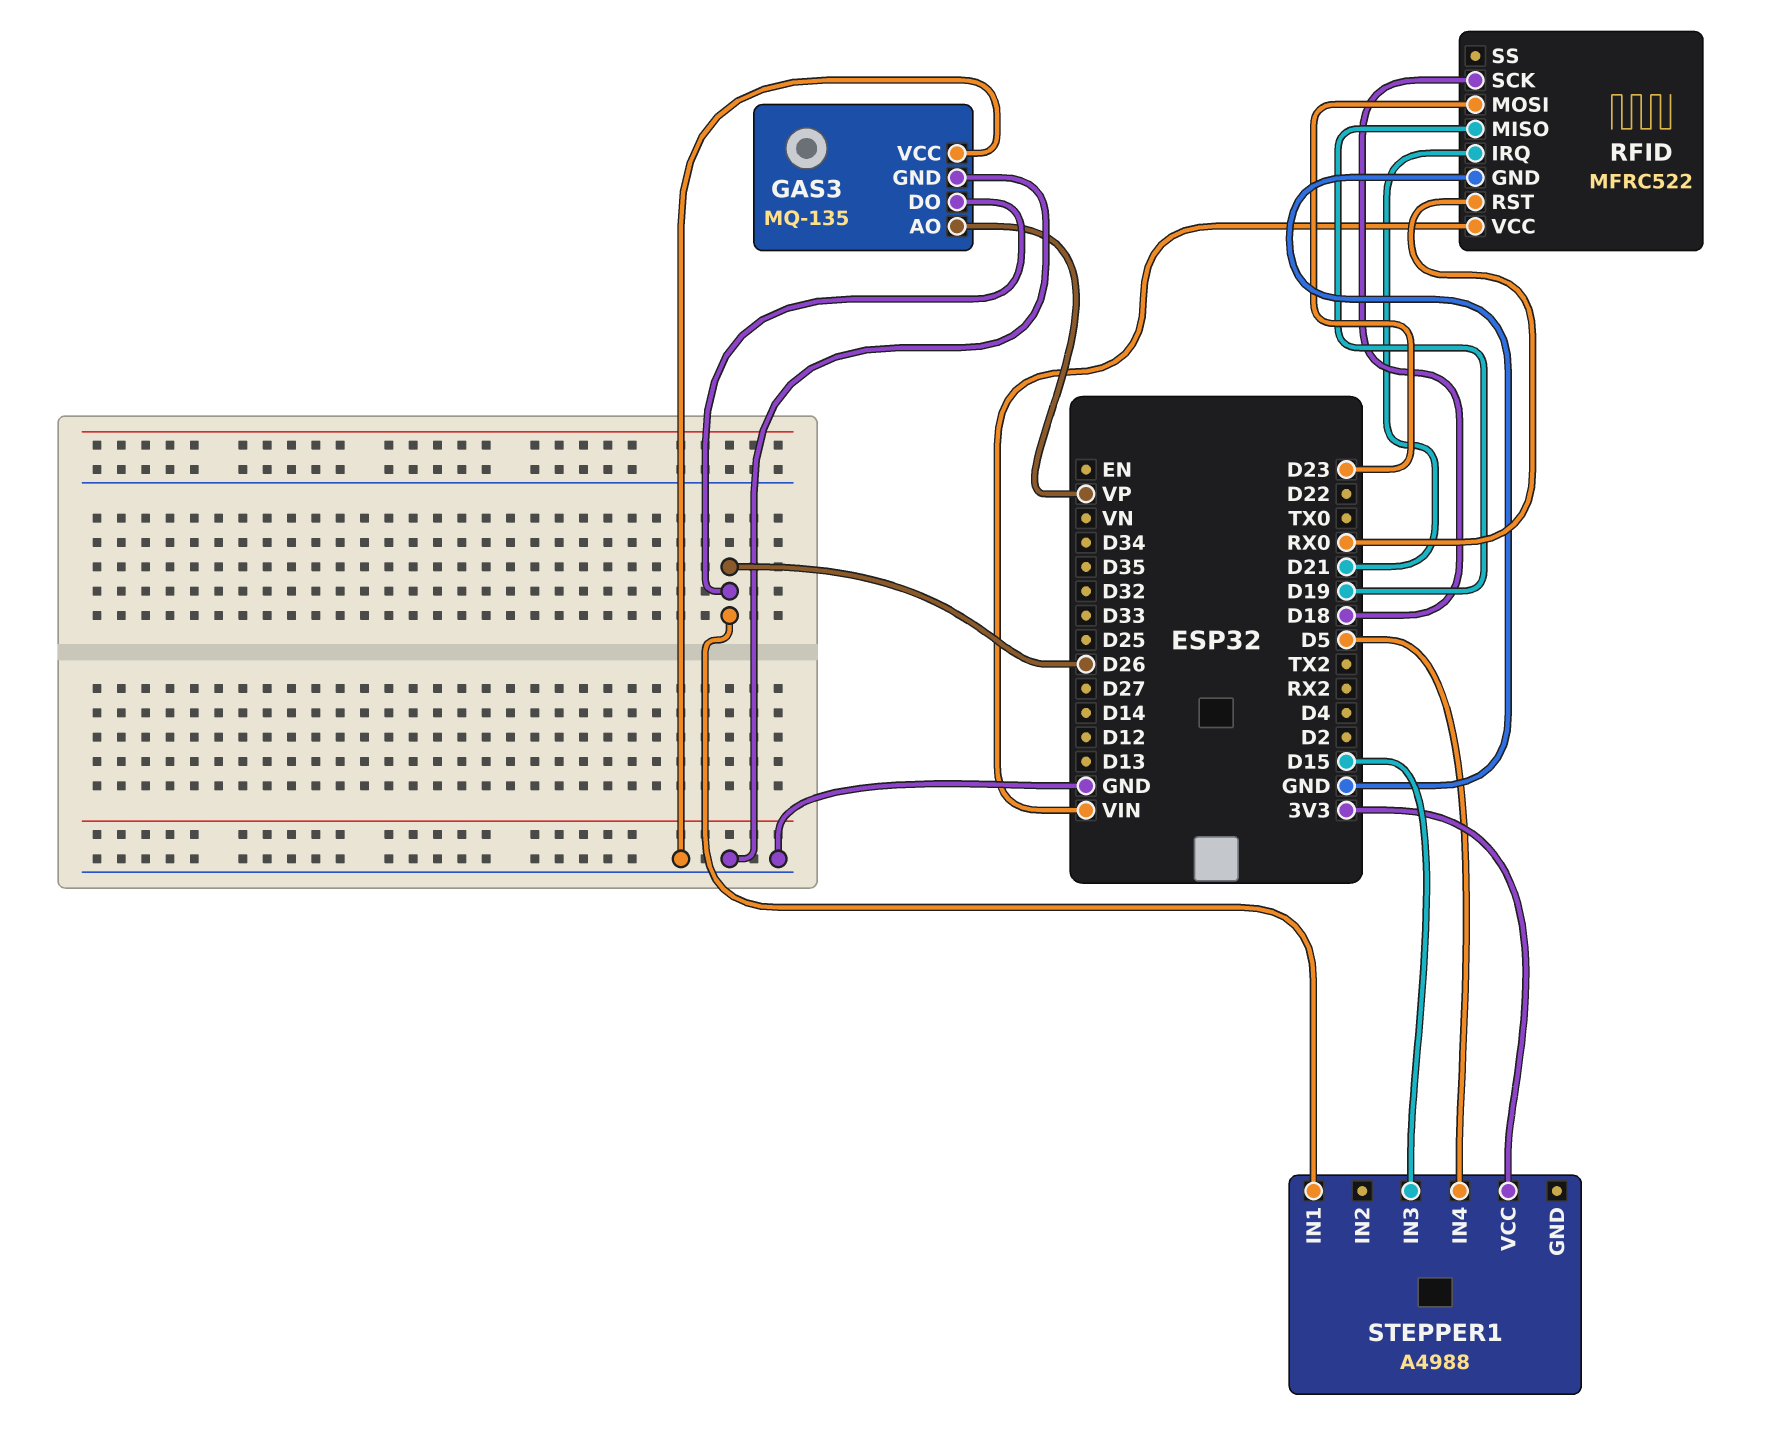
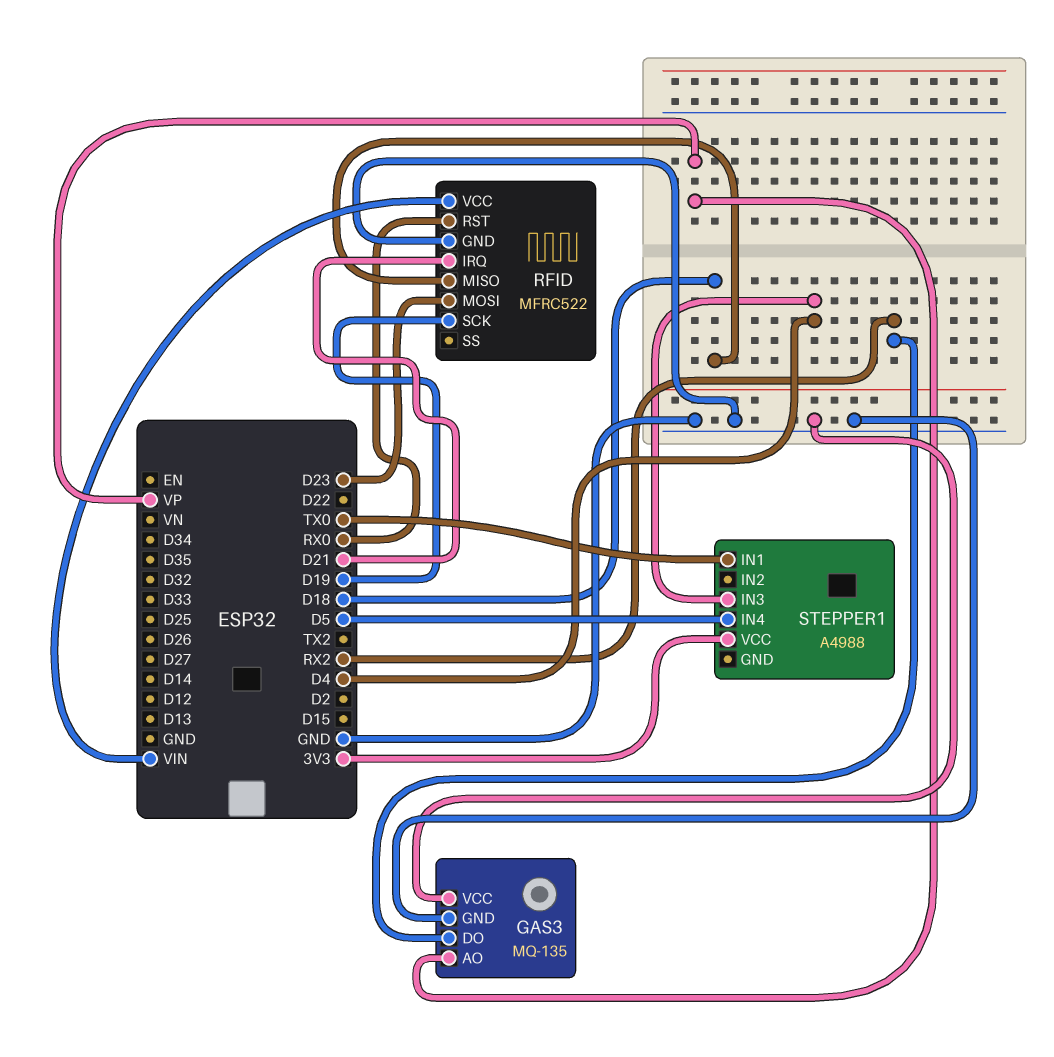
GAS3 pin DO: D26 -> RX2
RFID pin MISO: D19 -> D18
RFID pin SCK: D18 -> D19
STEPPER1 pin IN1: D26 -> TX0
STEPPER1 pin IN3: D15 -> D4

